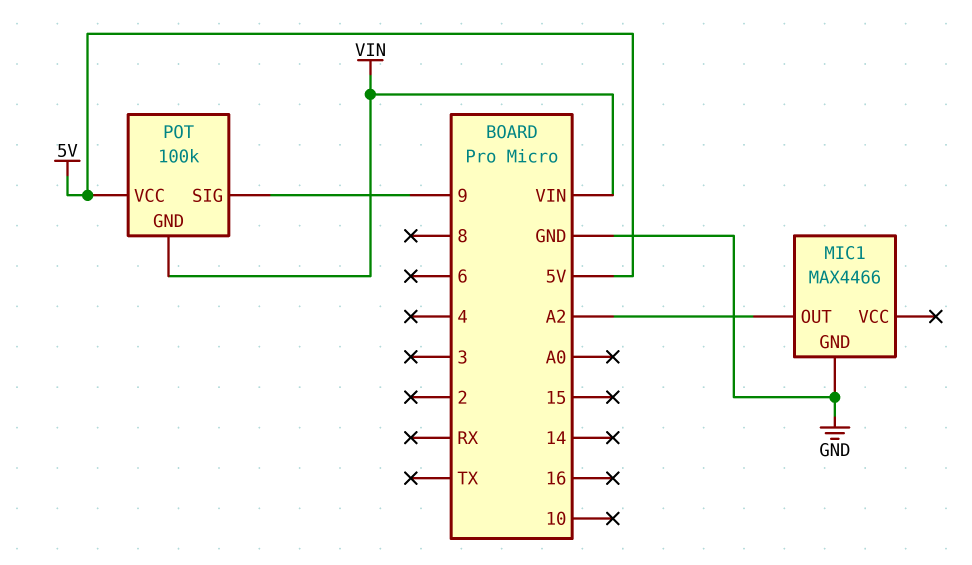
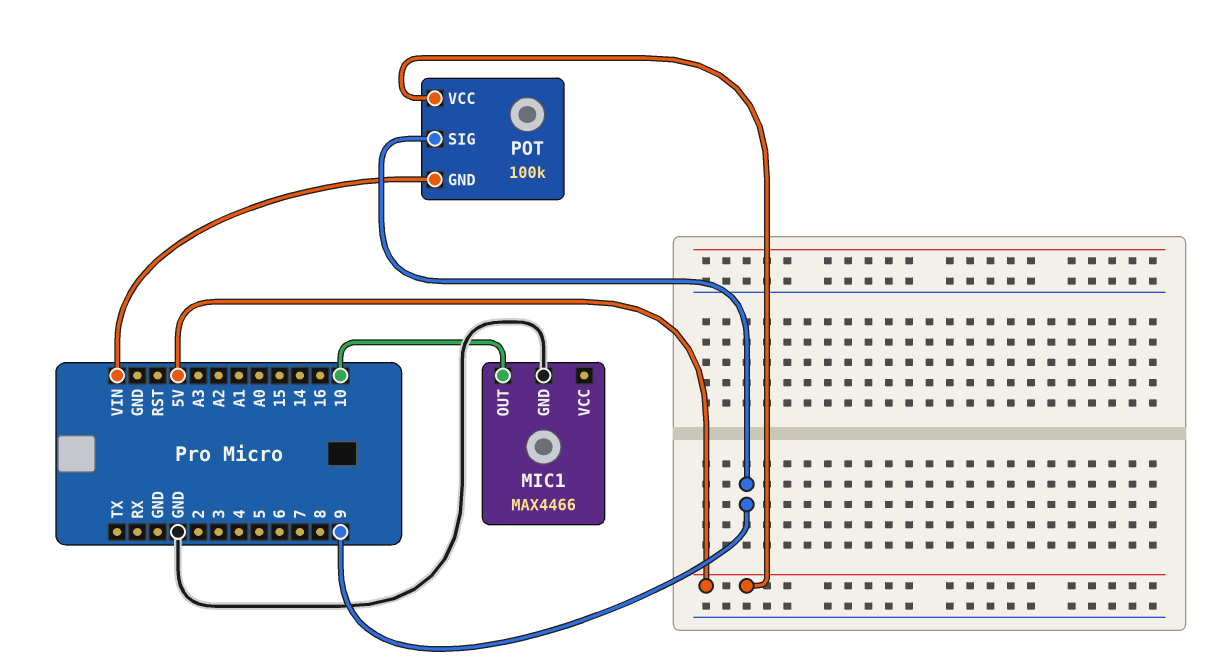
MIC1 pin OUT: A2 -> 10

